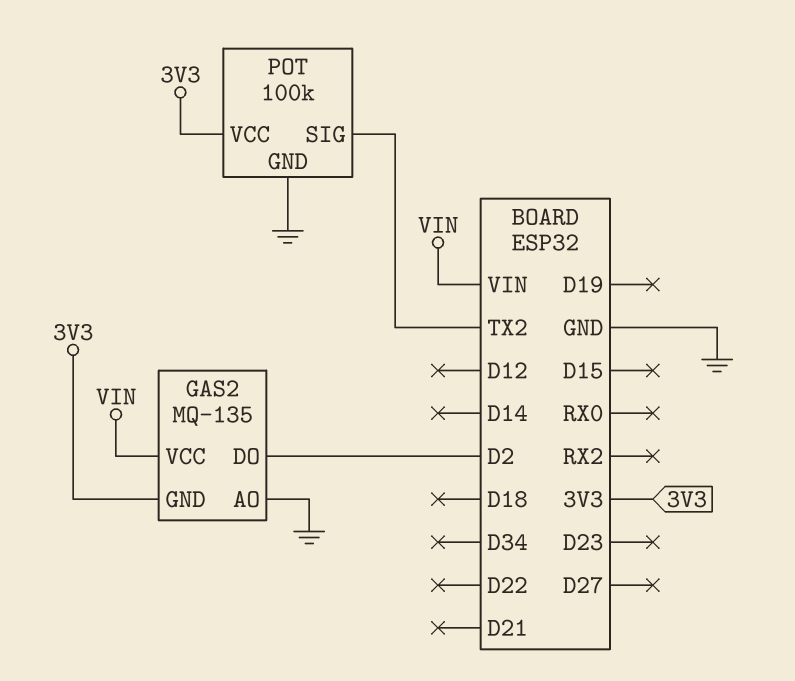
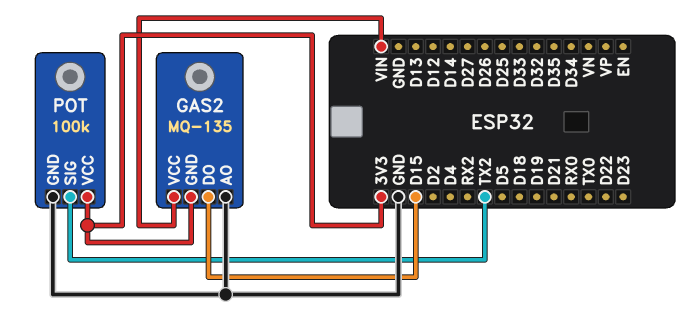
GAS2 pin DO: D2 -> D15

